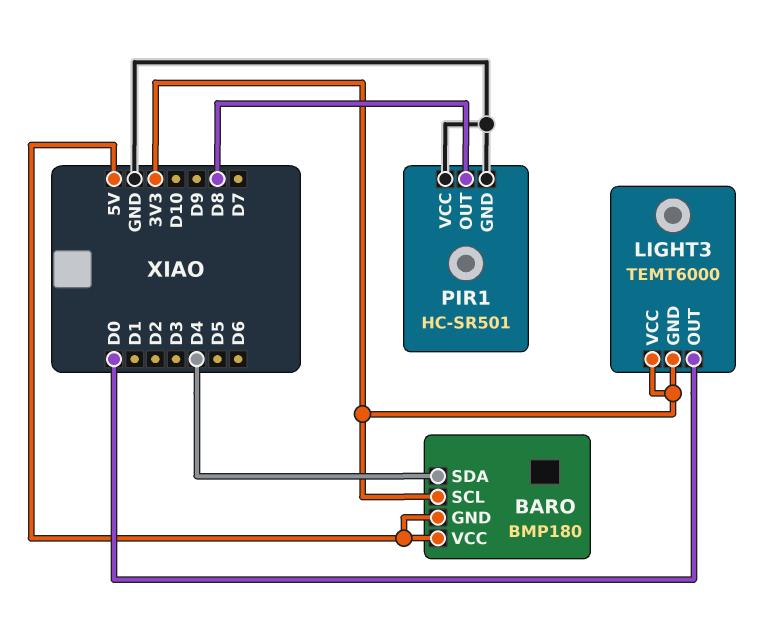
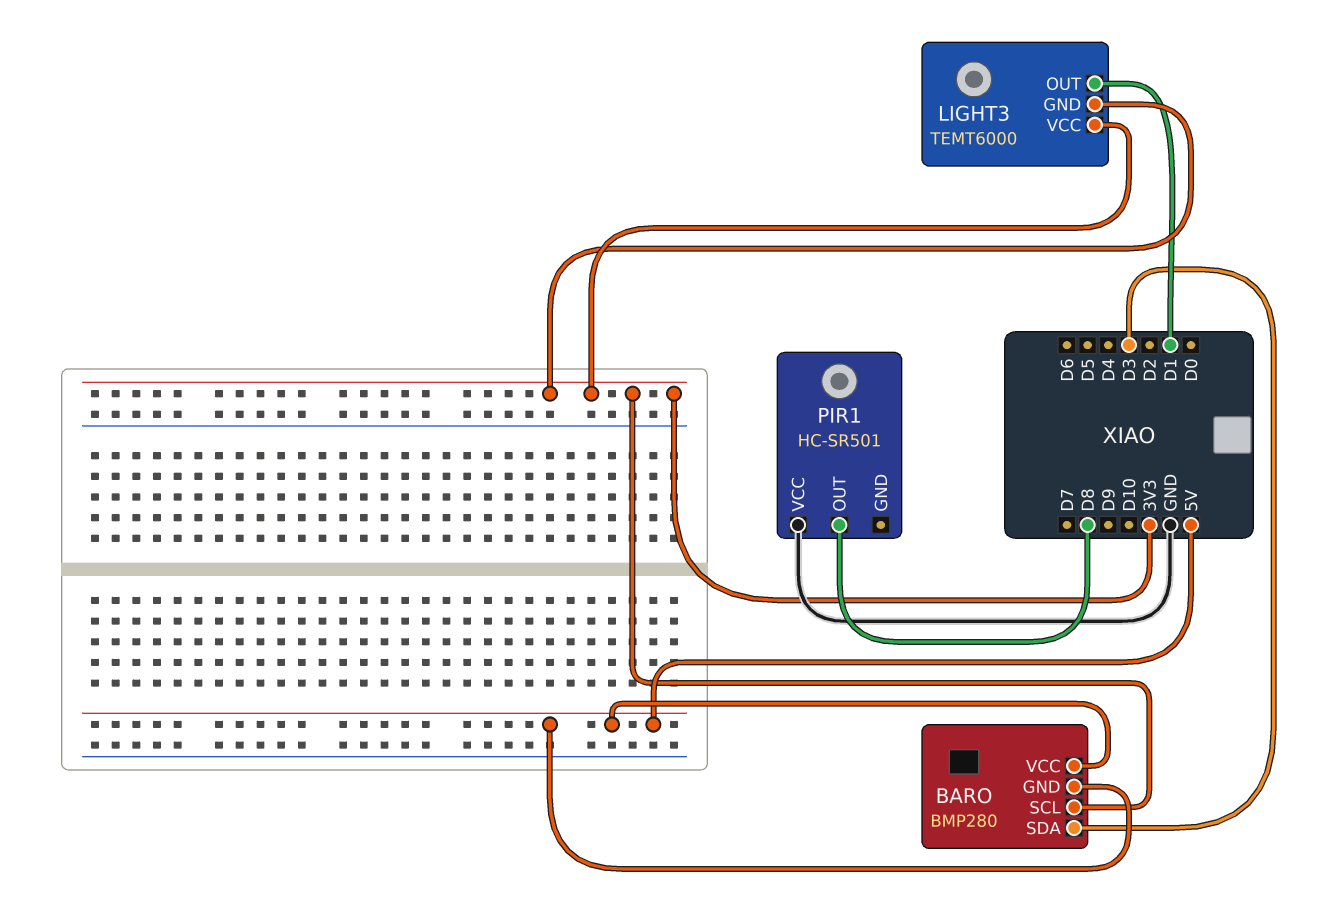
BARO: BMP180 -> BMP280
BARO pin SDA: D4 -> D3
LIGHT3 pin OUT: D0 -> D1
PIR1 pin GND: GND -> none

